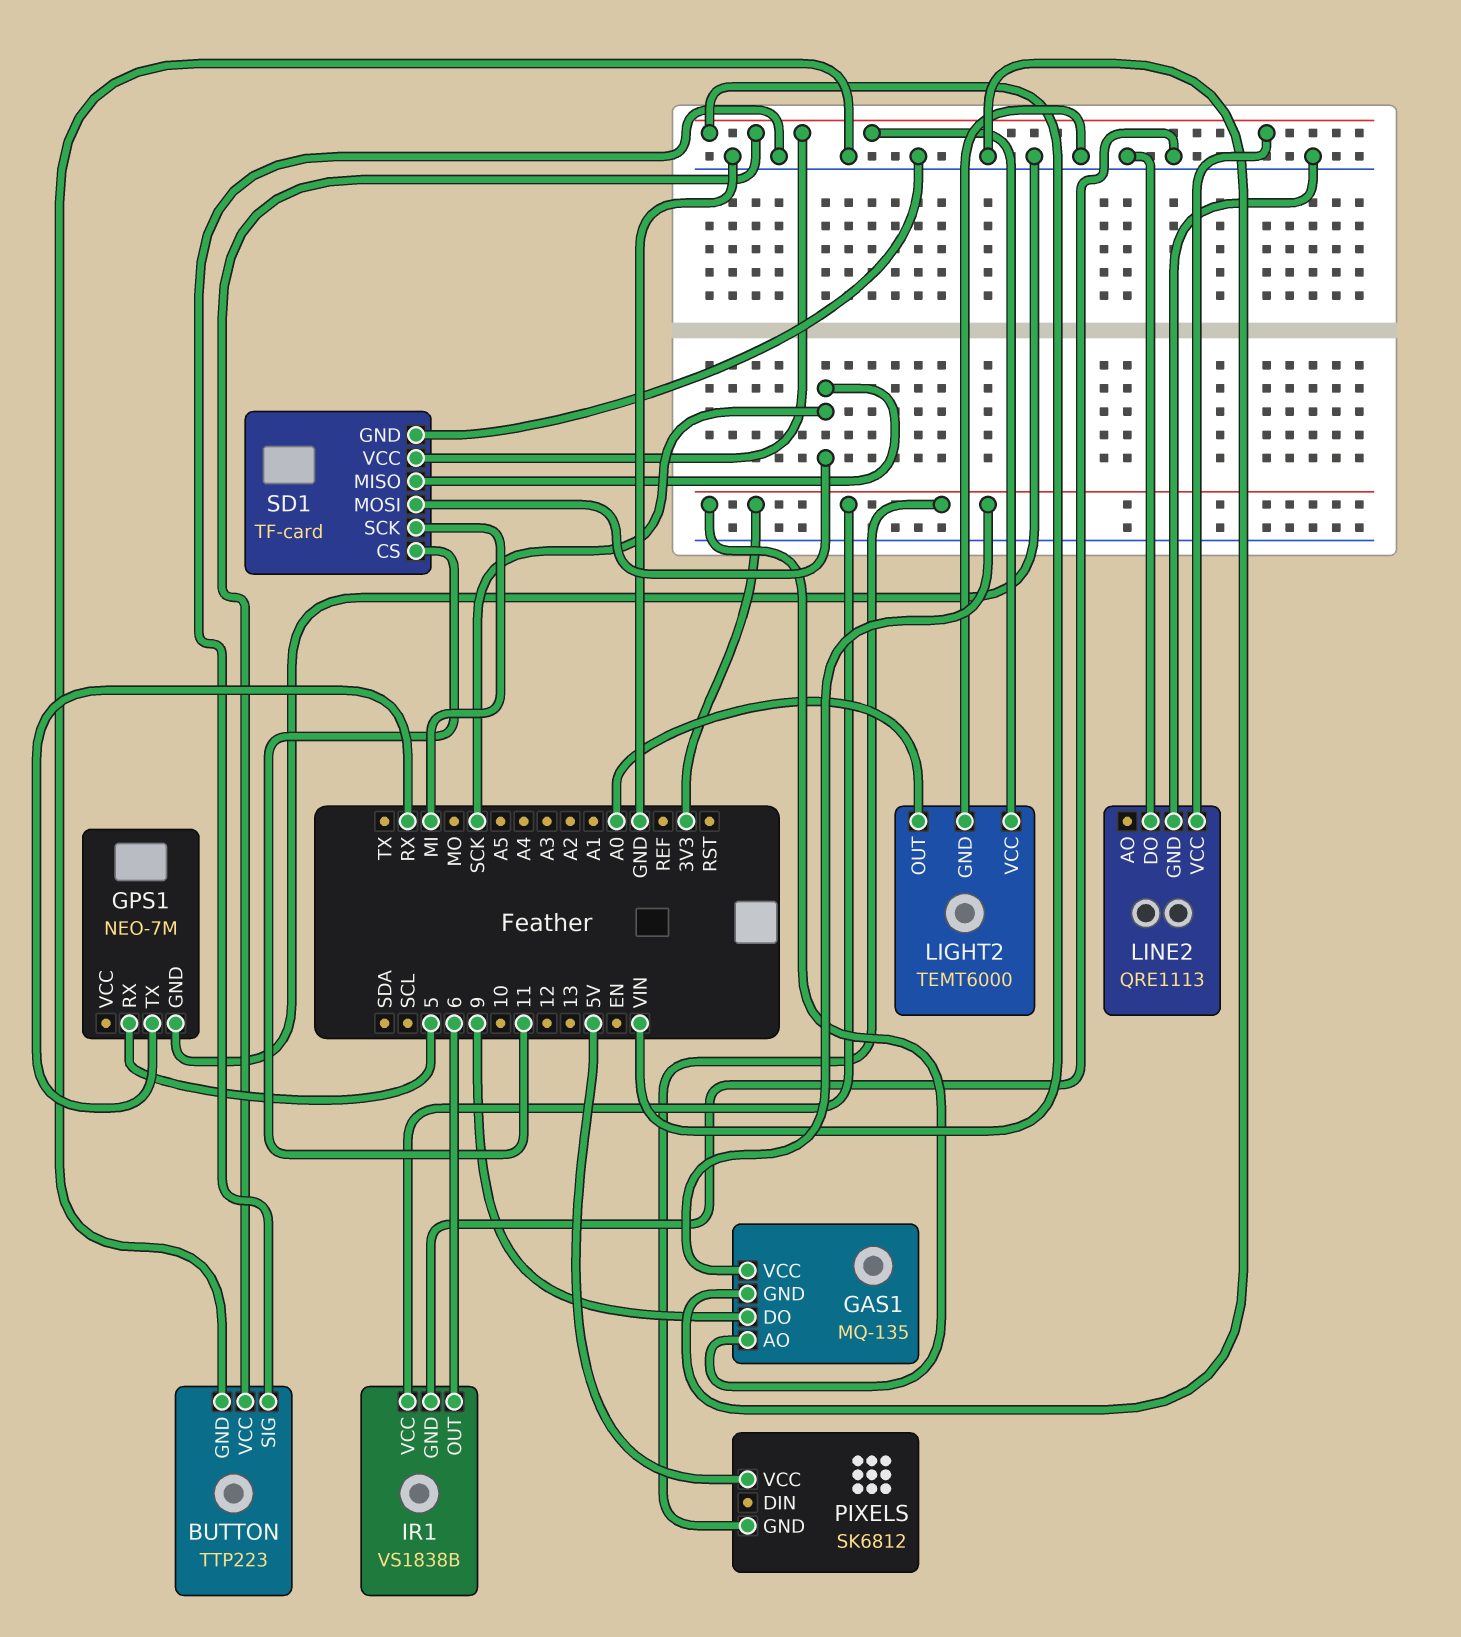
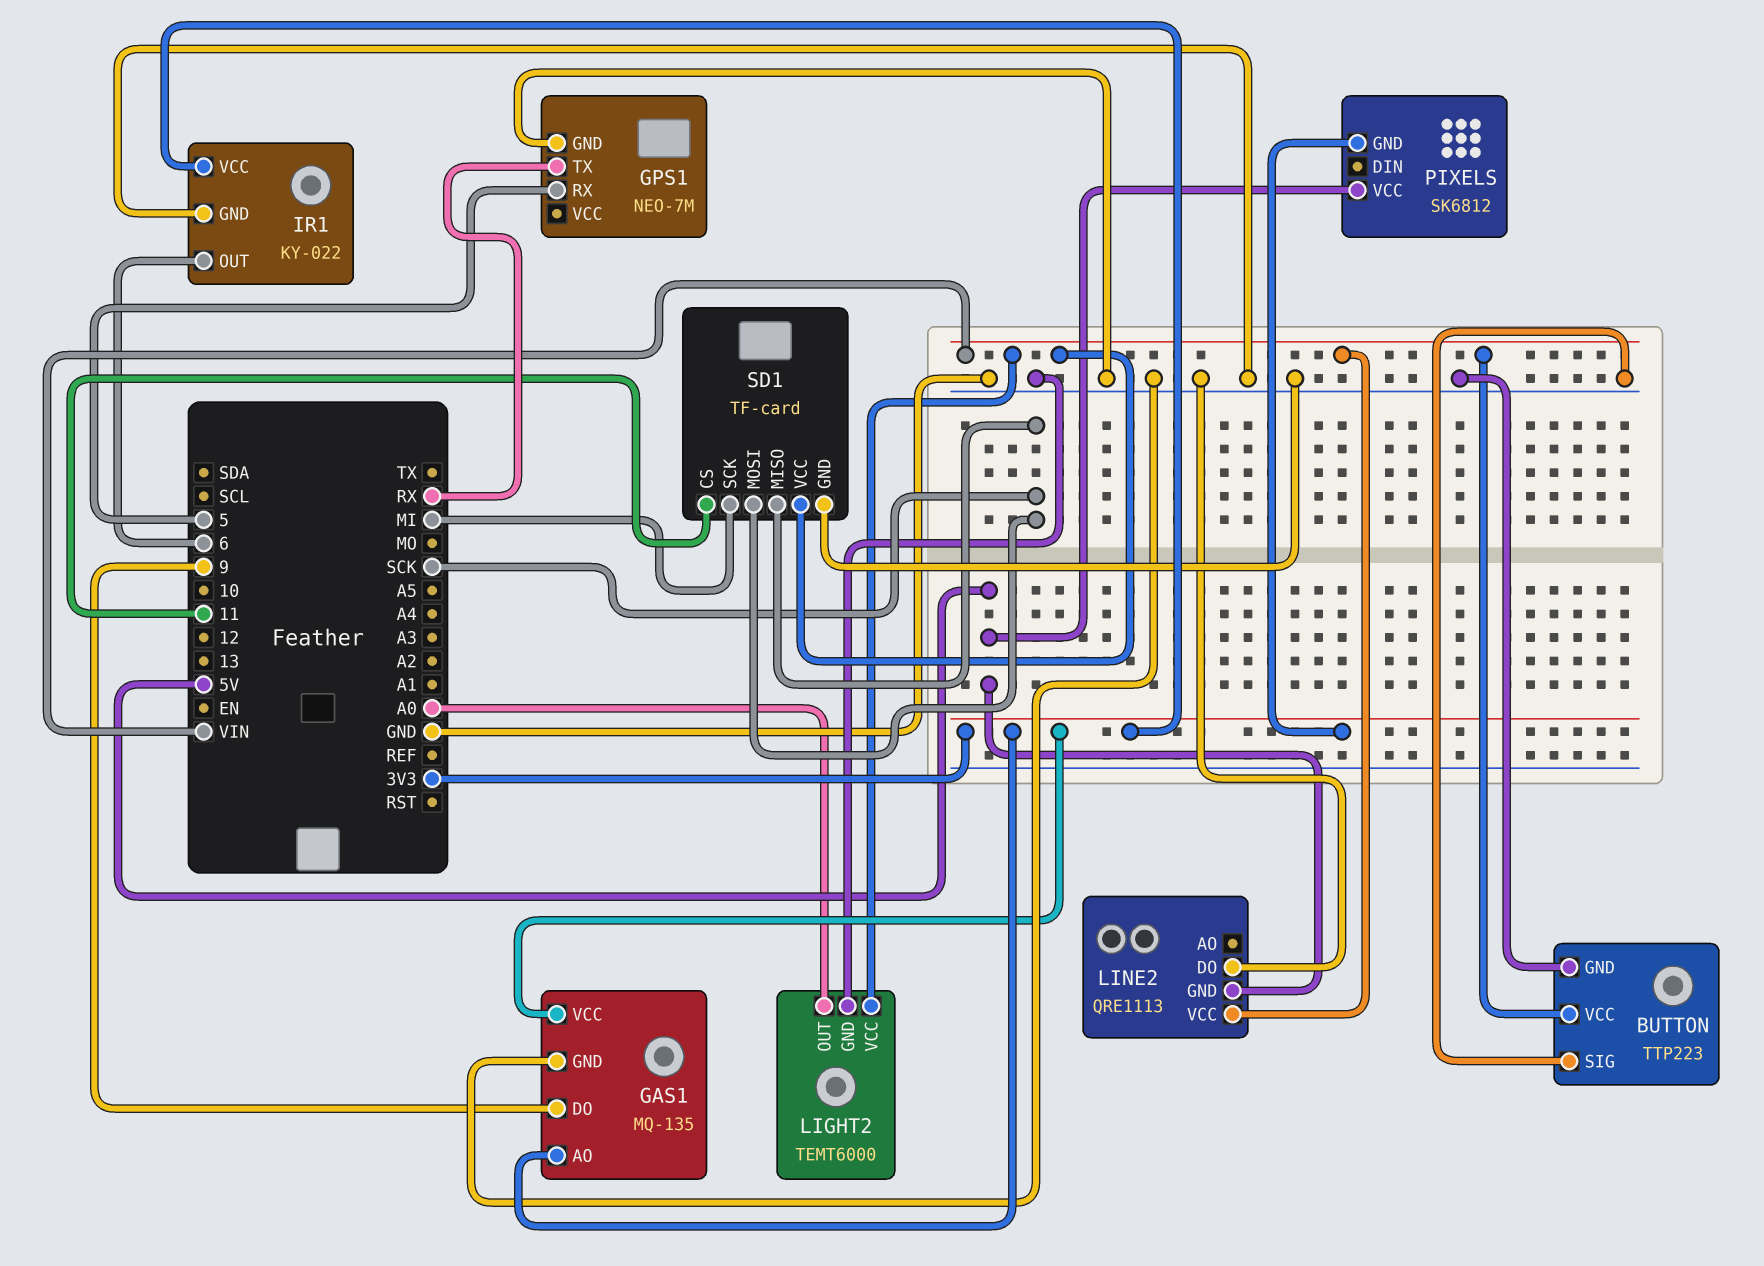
IR1: VS1838B -> KY-022
LINE2 pin GND: GND -> 5V

